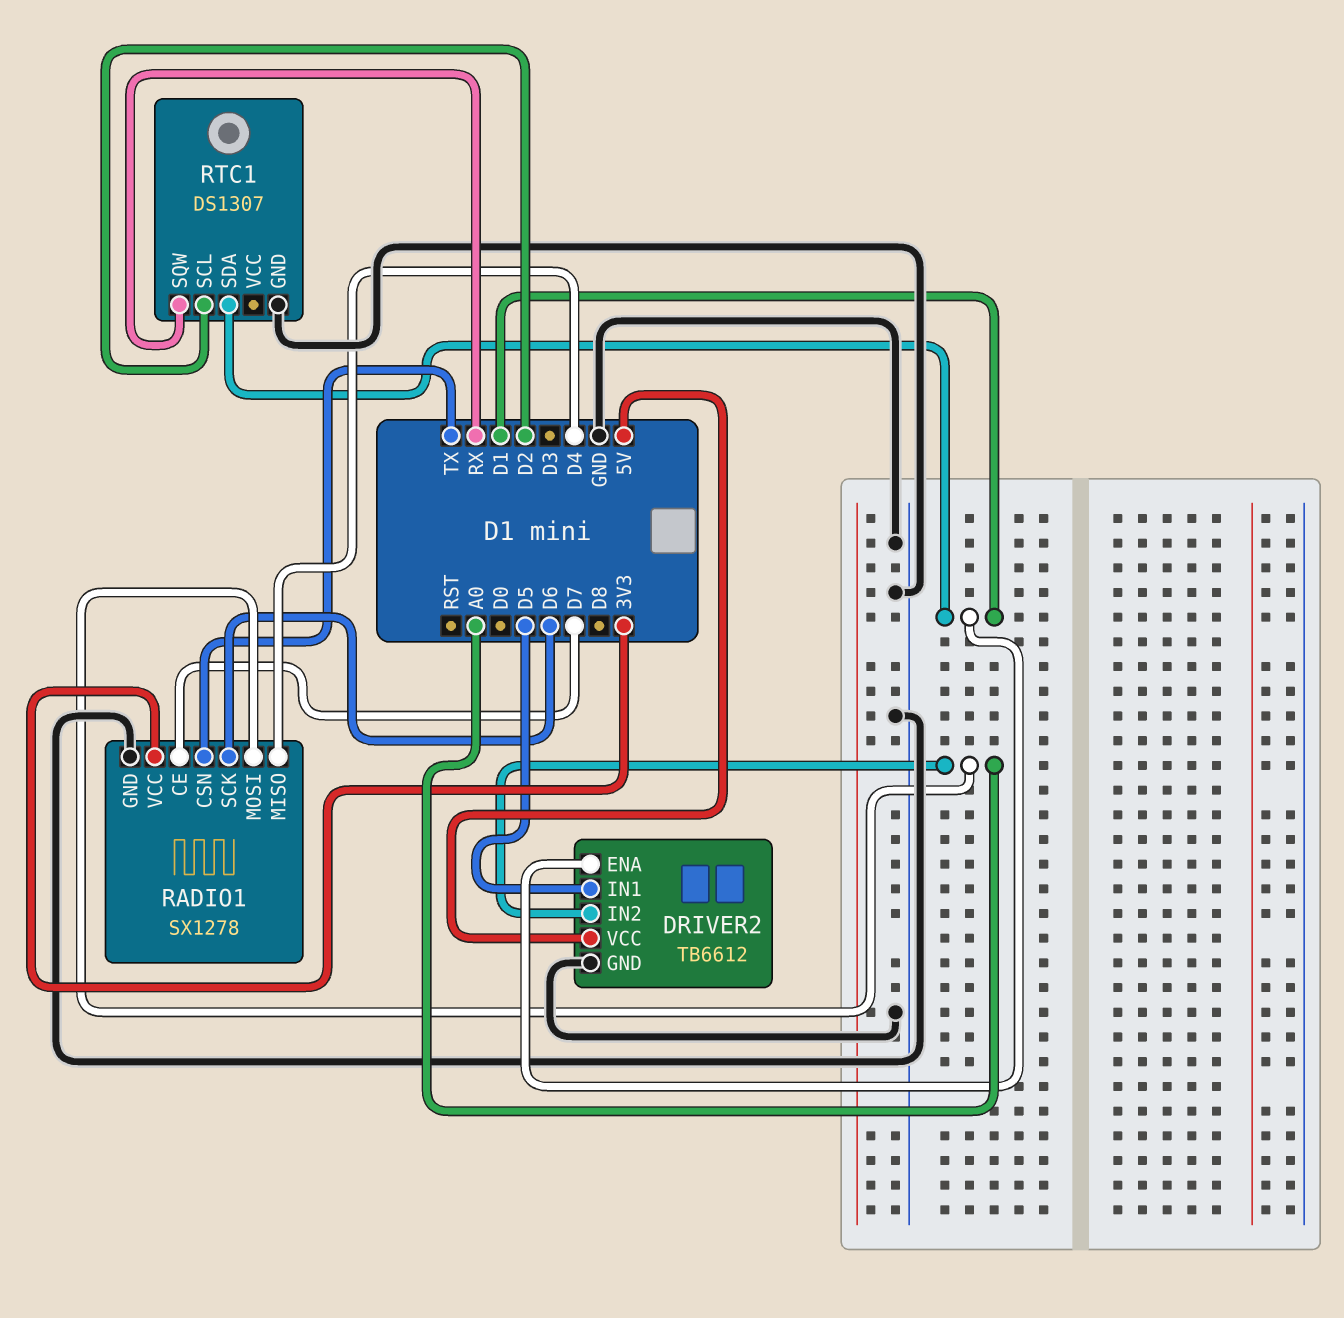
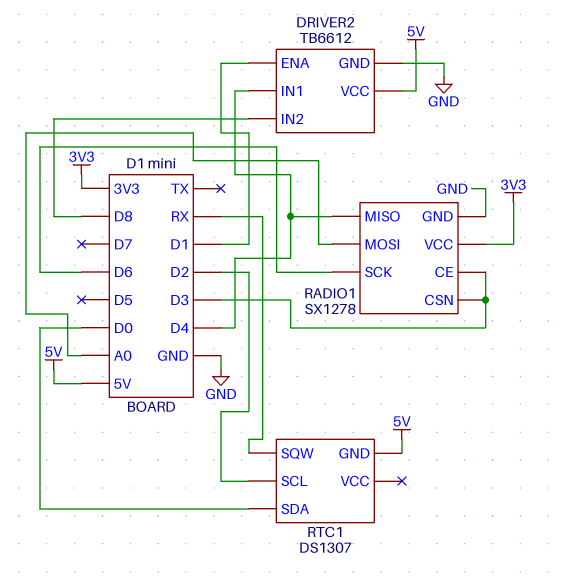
DRIVER2 pin IN1: D5 -> D4
DRIVER2 pin IN2: A0 -> D8
RADIO1 pin CE: D7 -> D3
RADIO1 pin CSN: TX -> D3
RTC1 pin GND: GND -> 5V
RTC1 pin SDA: D1 -> D0

